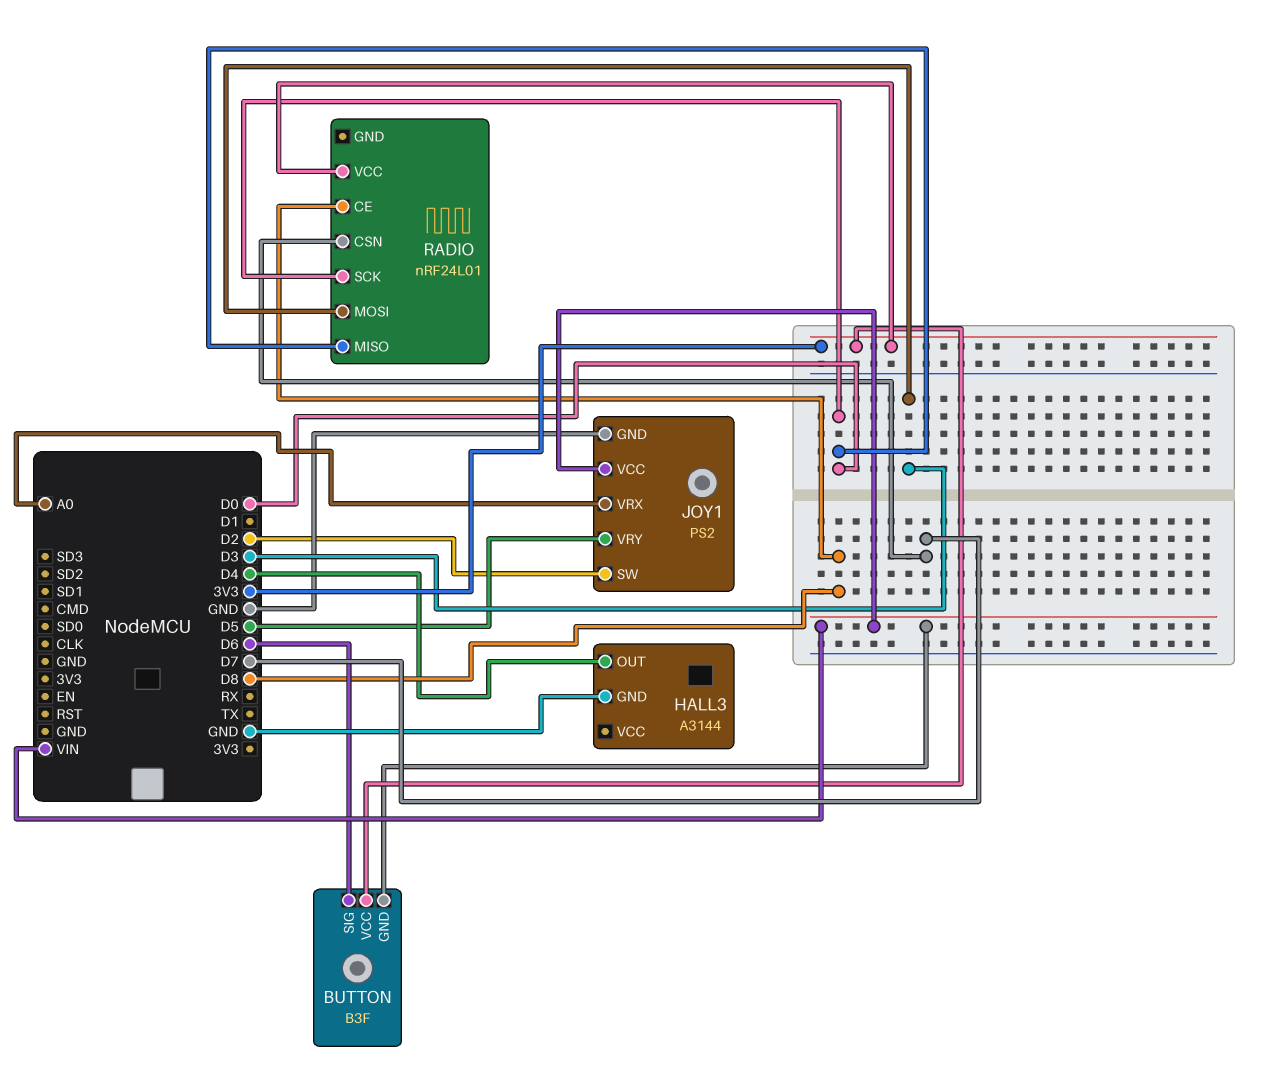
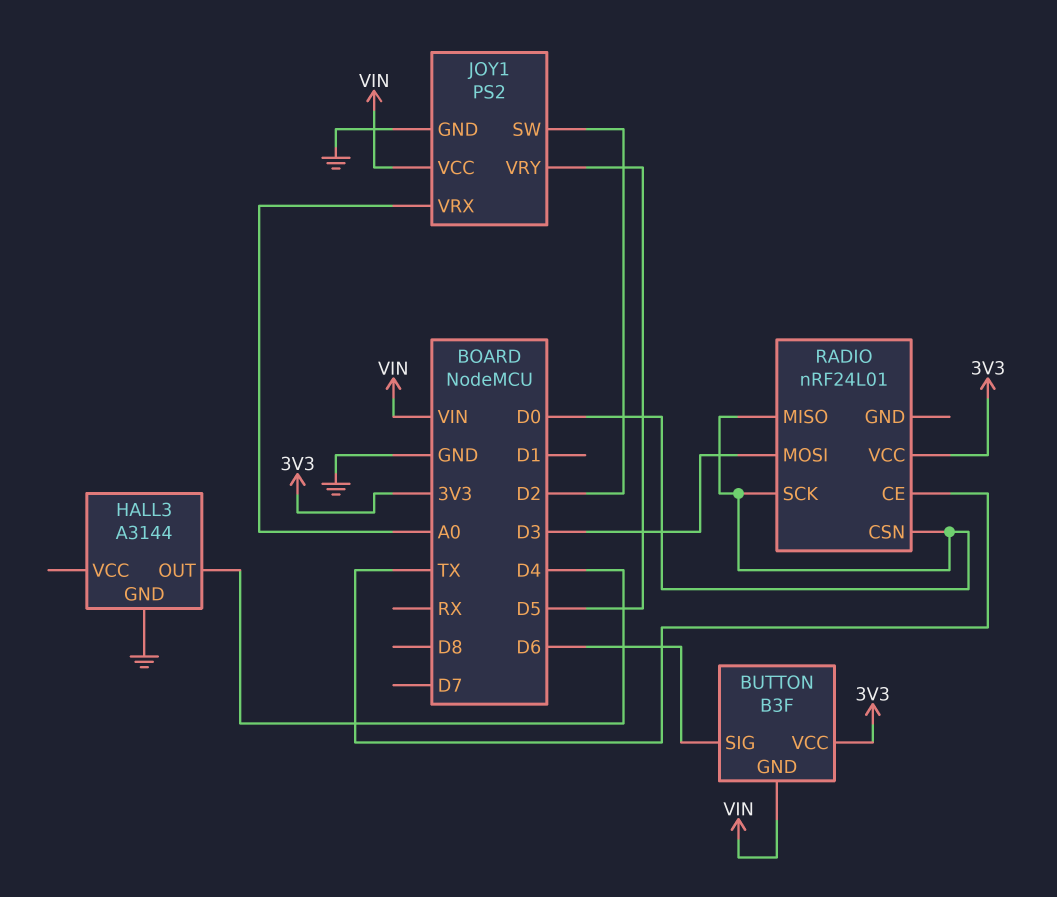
RADIO pin CE: D8 -> TX
RADIO pin CSN: D7 -> D0

